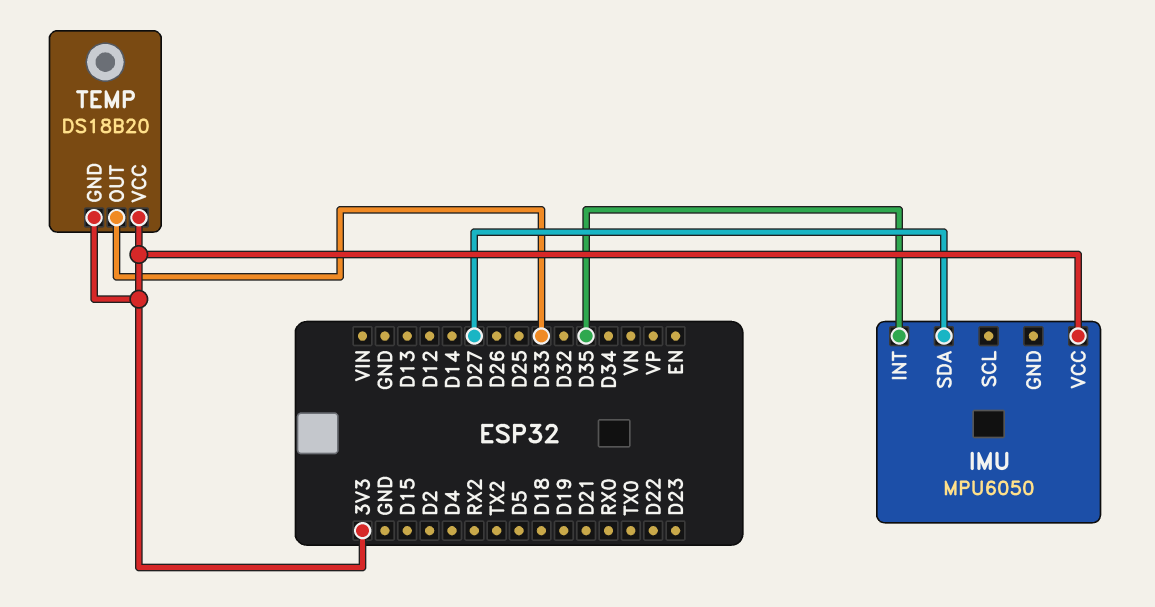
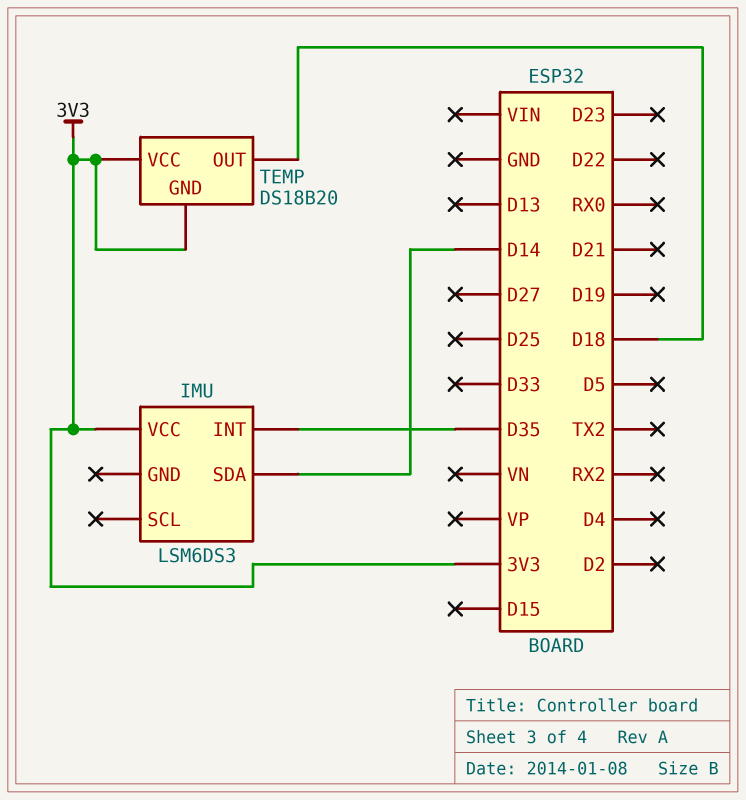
IMU: MPU6050 -> LSM6DS3
IMU pin SDA: D27 -> D14
TEMP pin OUT: D33 -> D18

